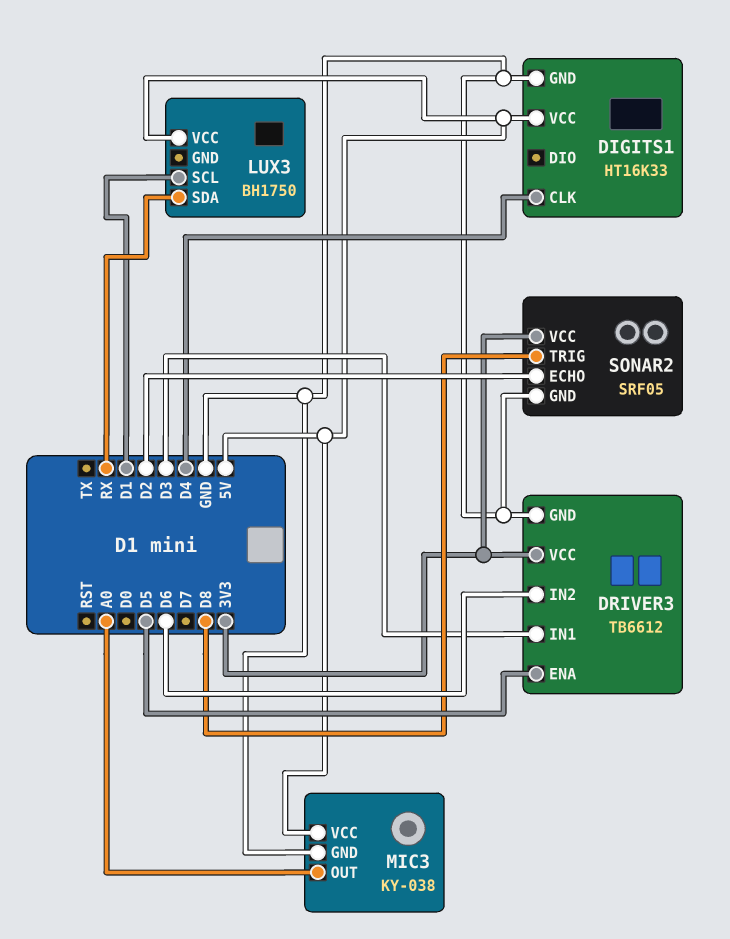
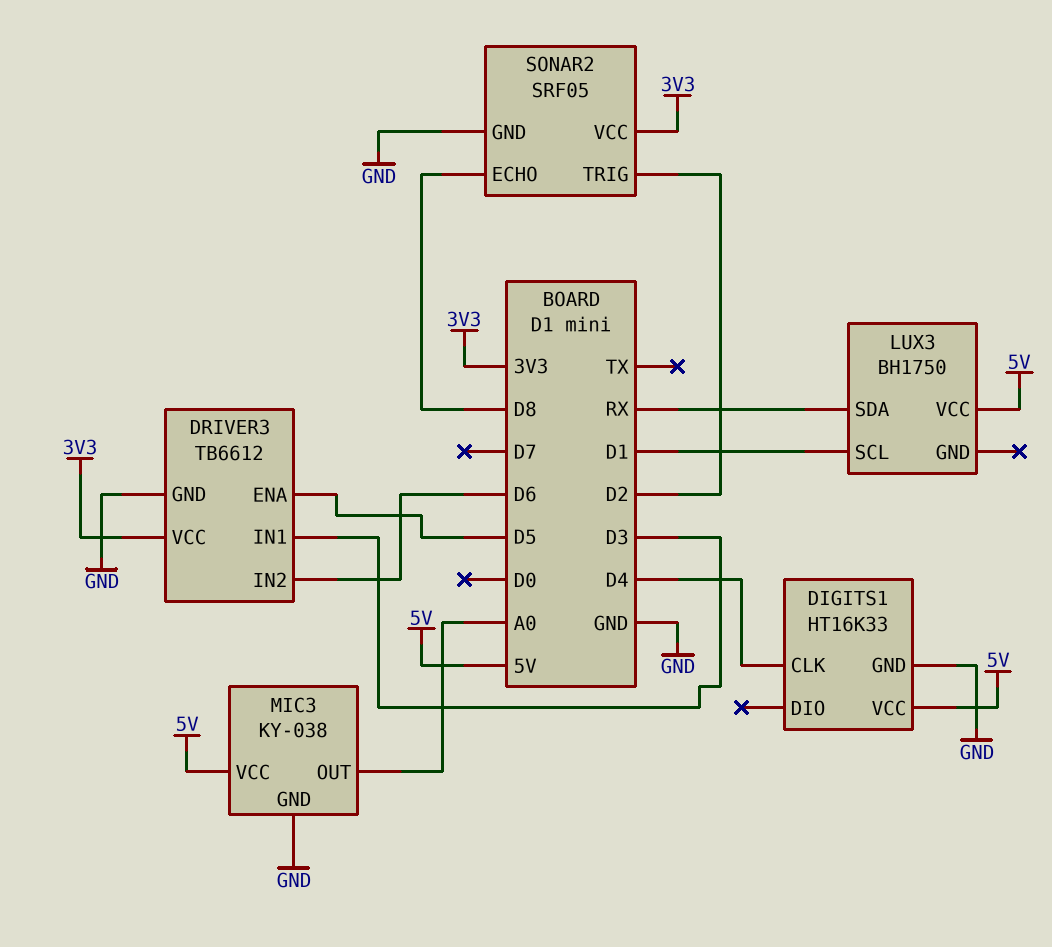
SONAR2 pin ECHO: D2 -> D8
SONAR2 pin TRIG: D8 -> D2

